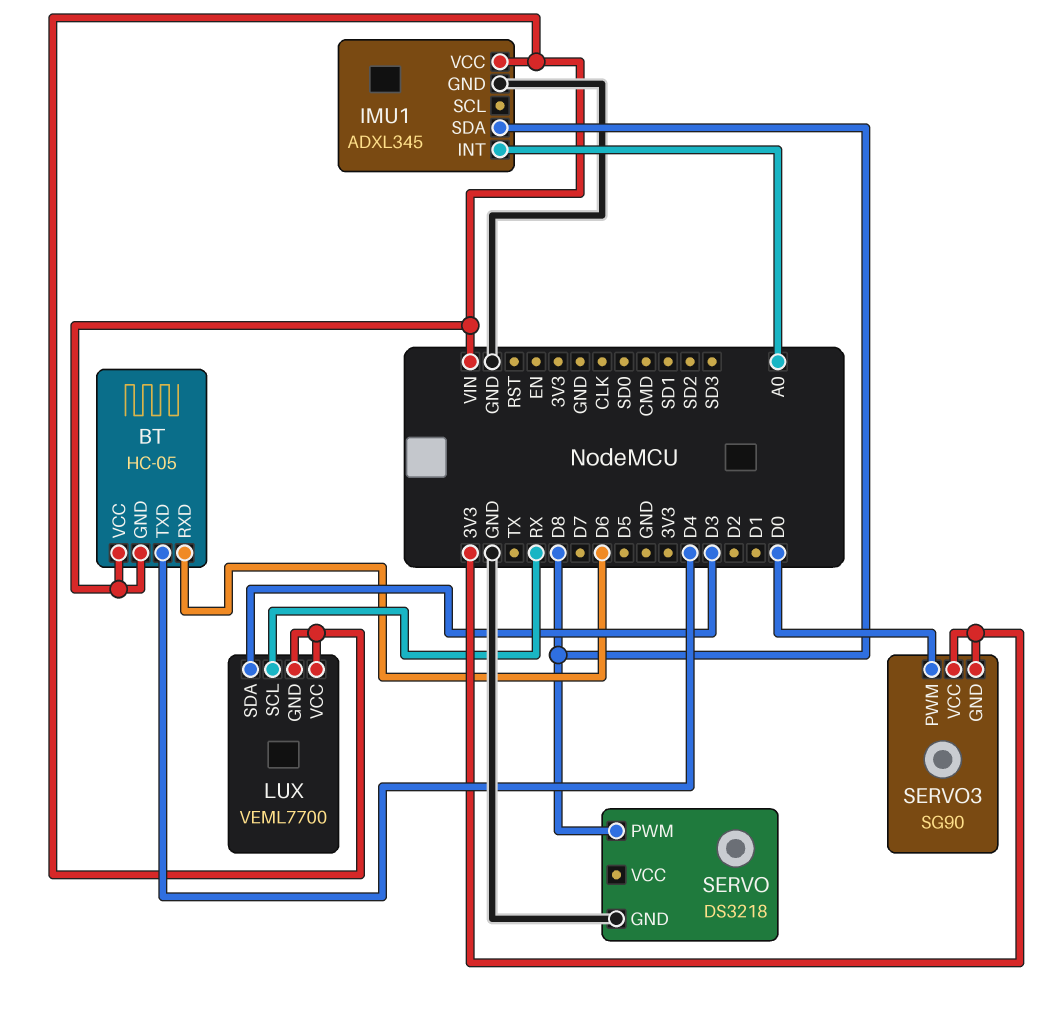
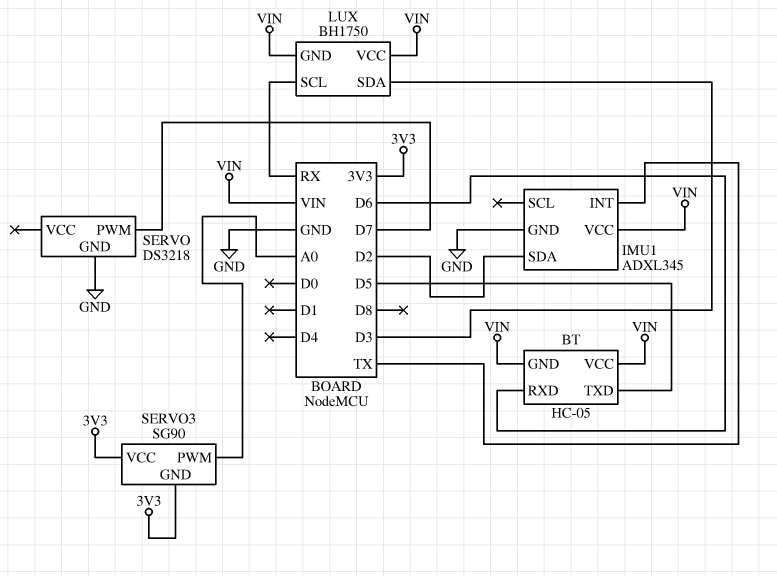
BT pin TXD: D4 -> D5
IMU1 pin INT: A0 -> TX
IMU1 pin SDA: D8 -> D2
LUX: VEML7700 -> BH1750
SERVO pin PWM: D8 -> D7
SERVO3 pin PWM: D0 -> A0

